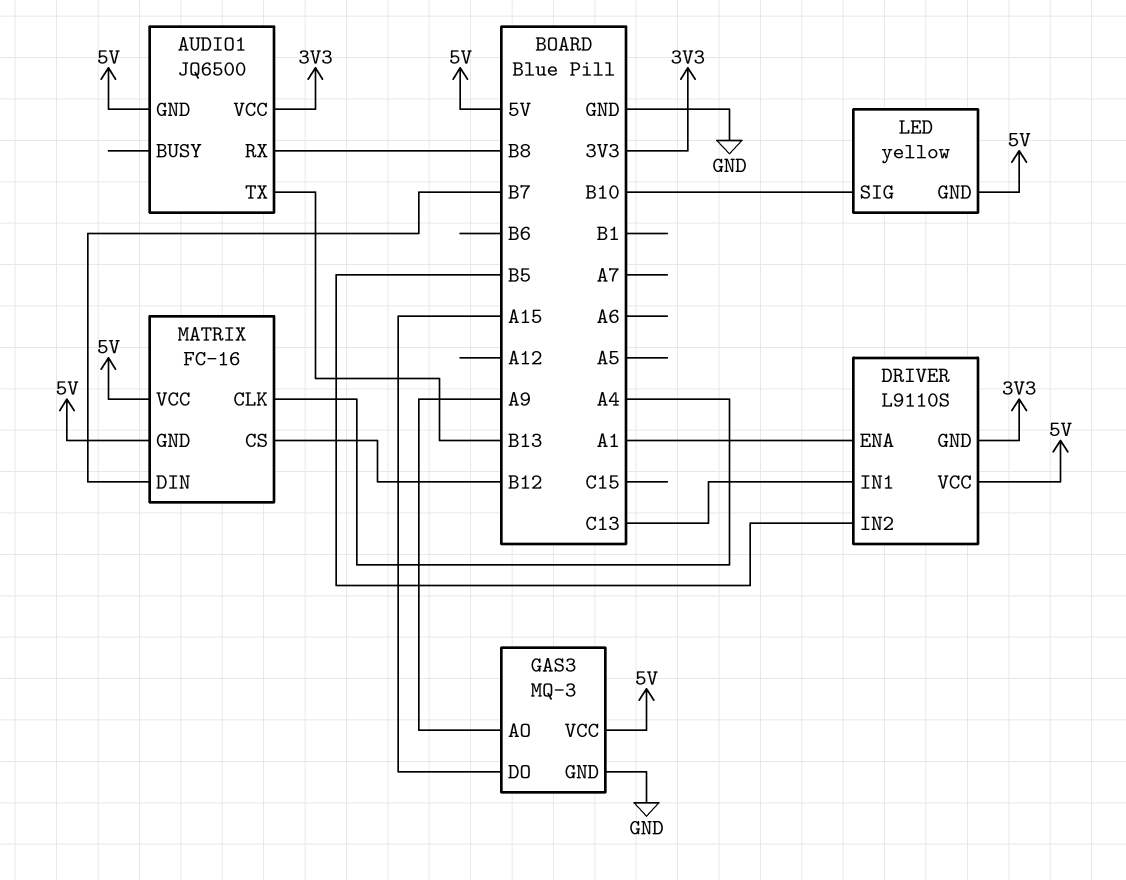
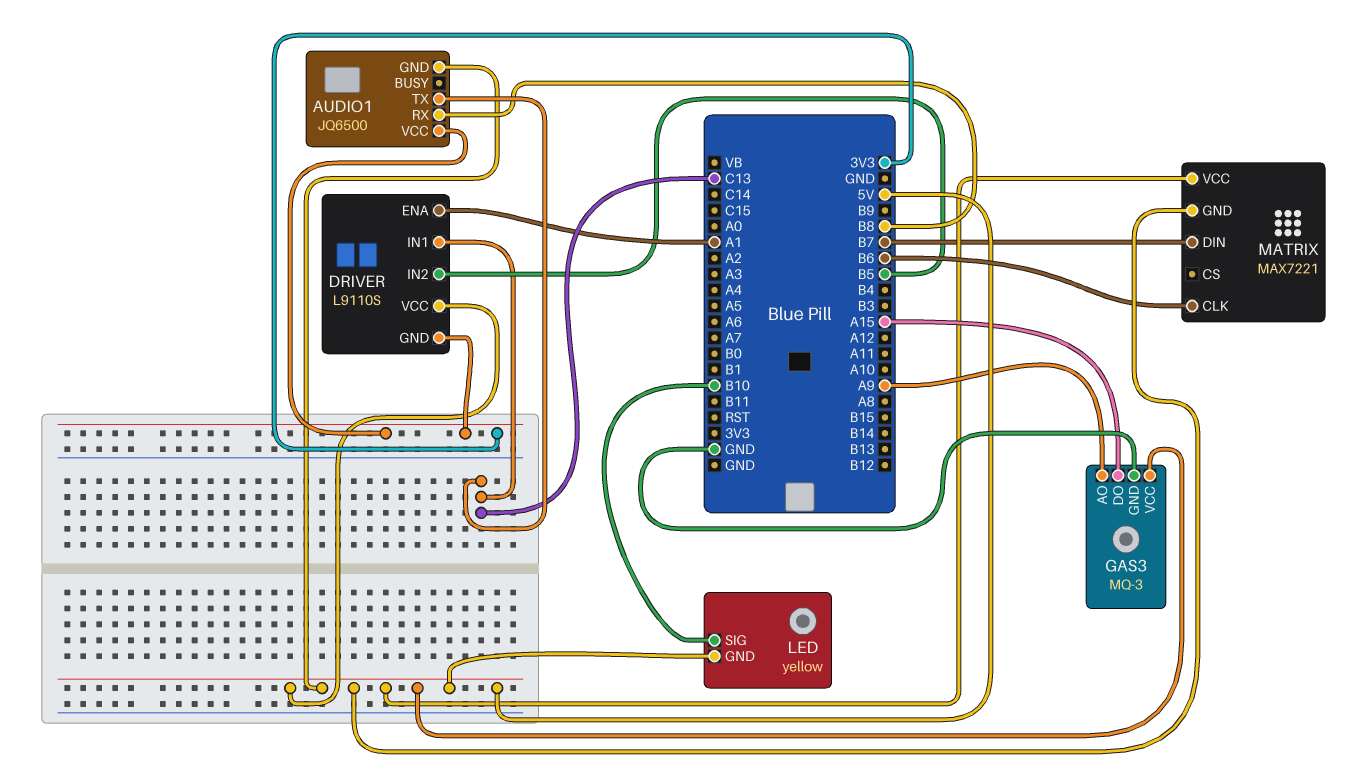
AUDIO1 pin TX: B13 -> C13
MATRIX: FC-16 -> MAX7221
MATRIX pin CLK: A4 -> B6
MATRIX pin CS: B12 -> none

